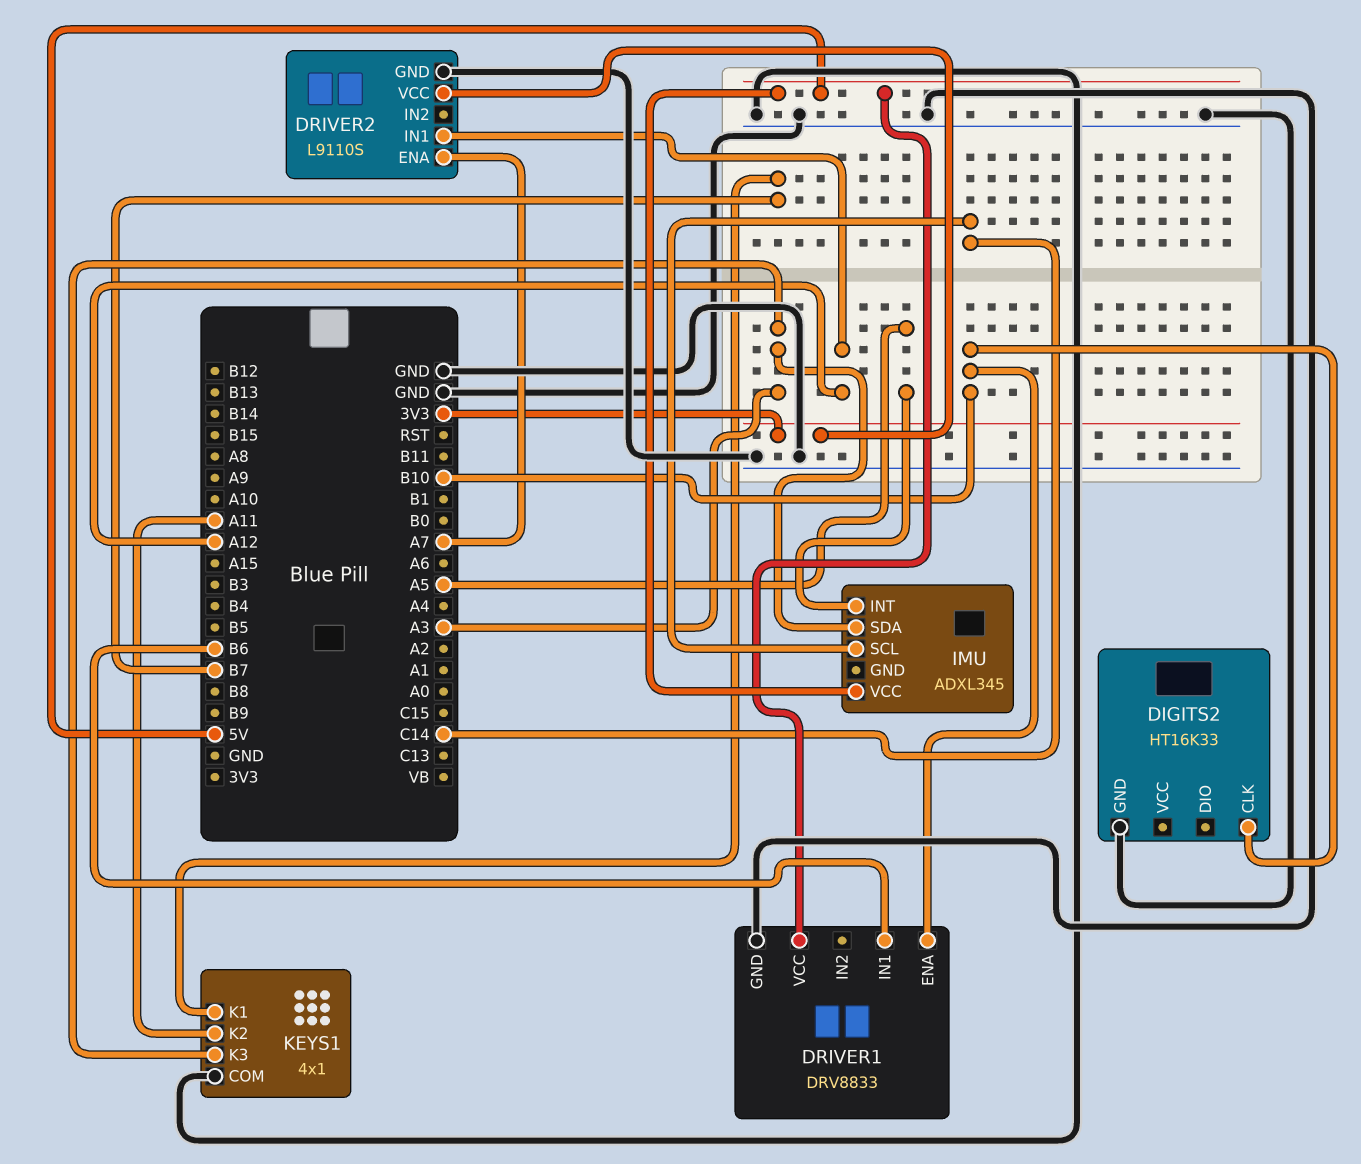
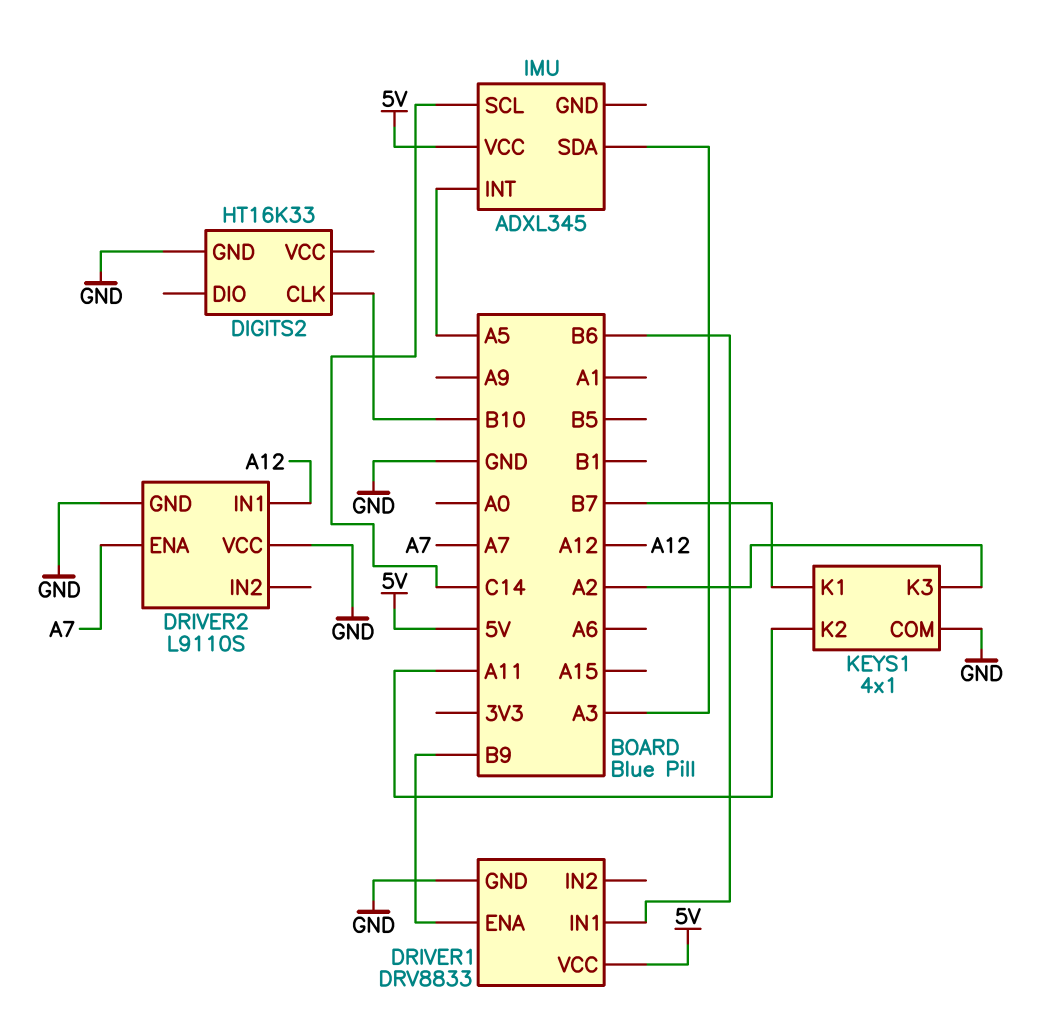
DRIVER1 pin ENA: B10 -> B9
DRIVER2 pin VCC: 3V3 -> GND
KEYS1 pin K3: A3 -> A2

